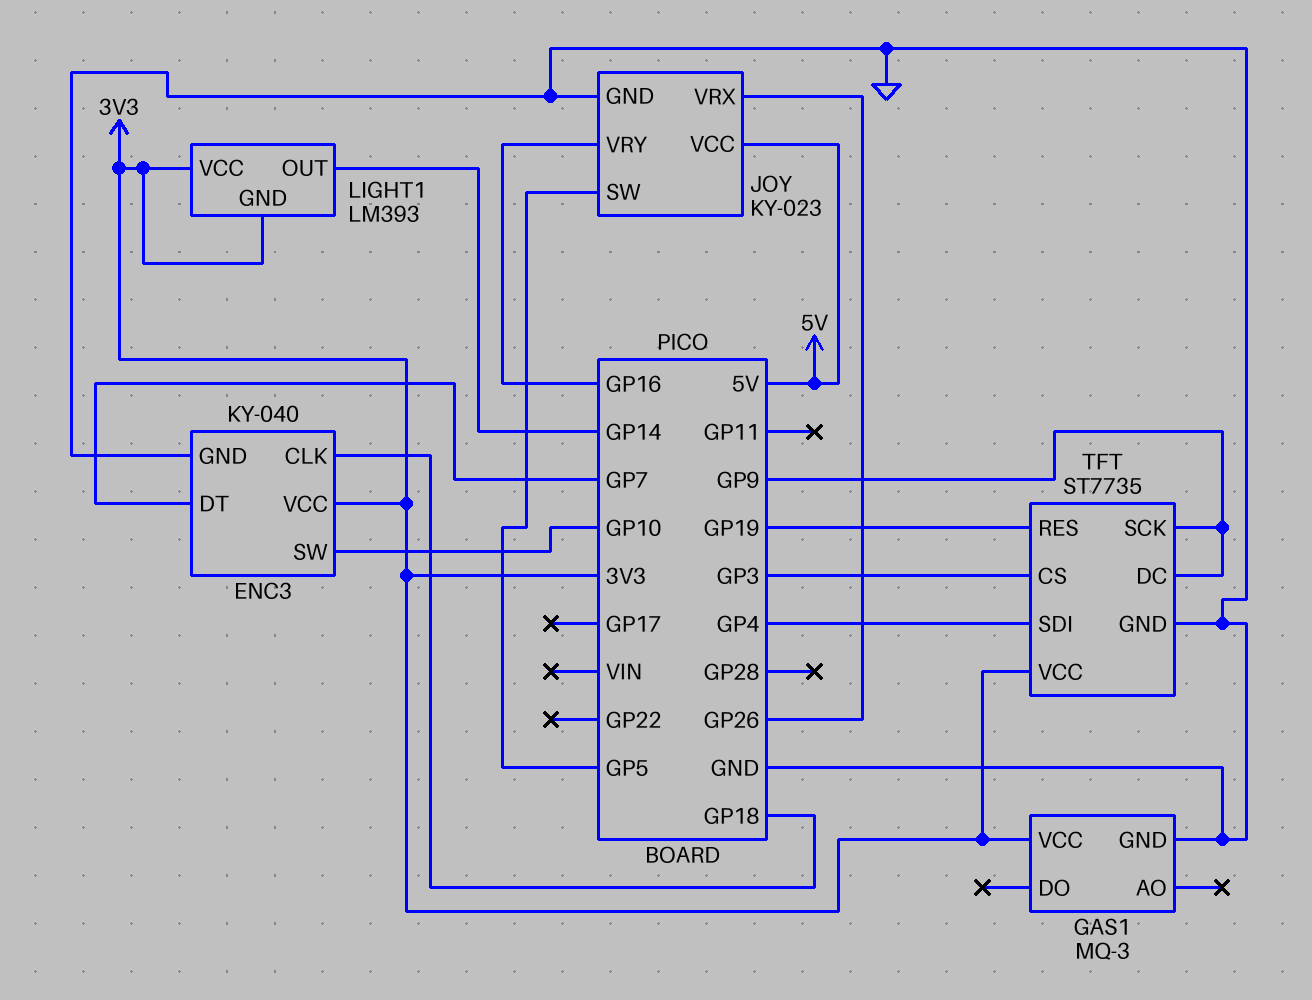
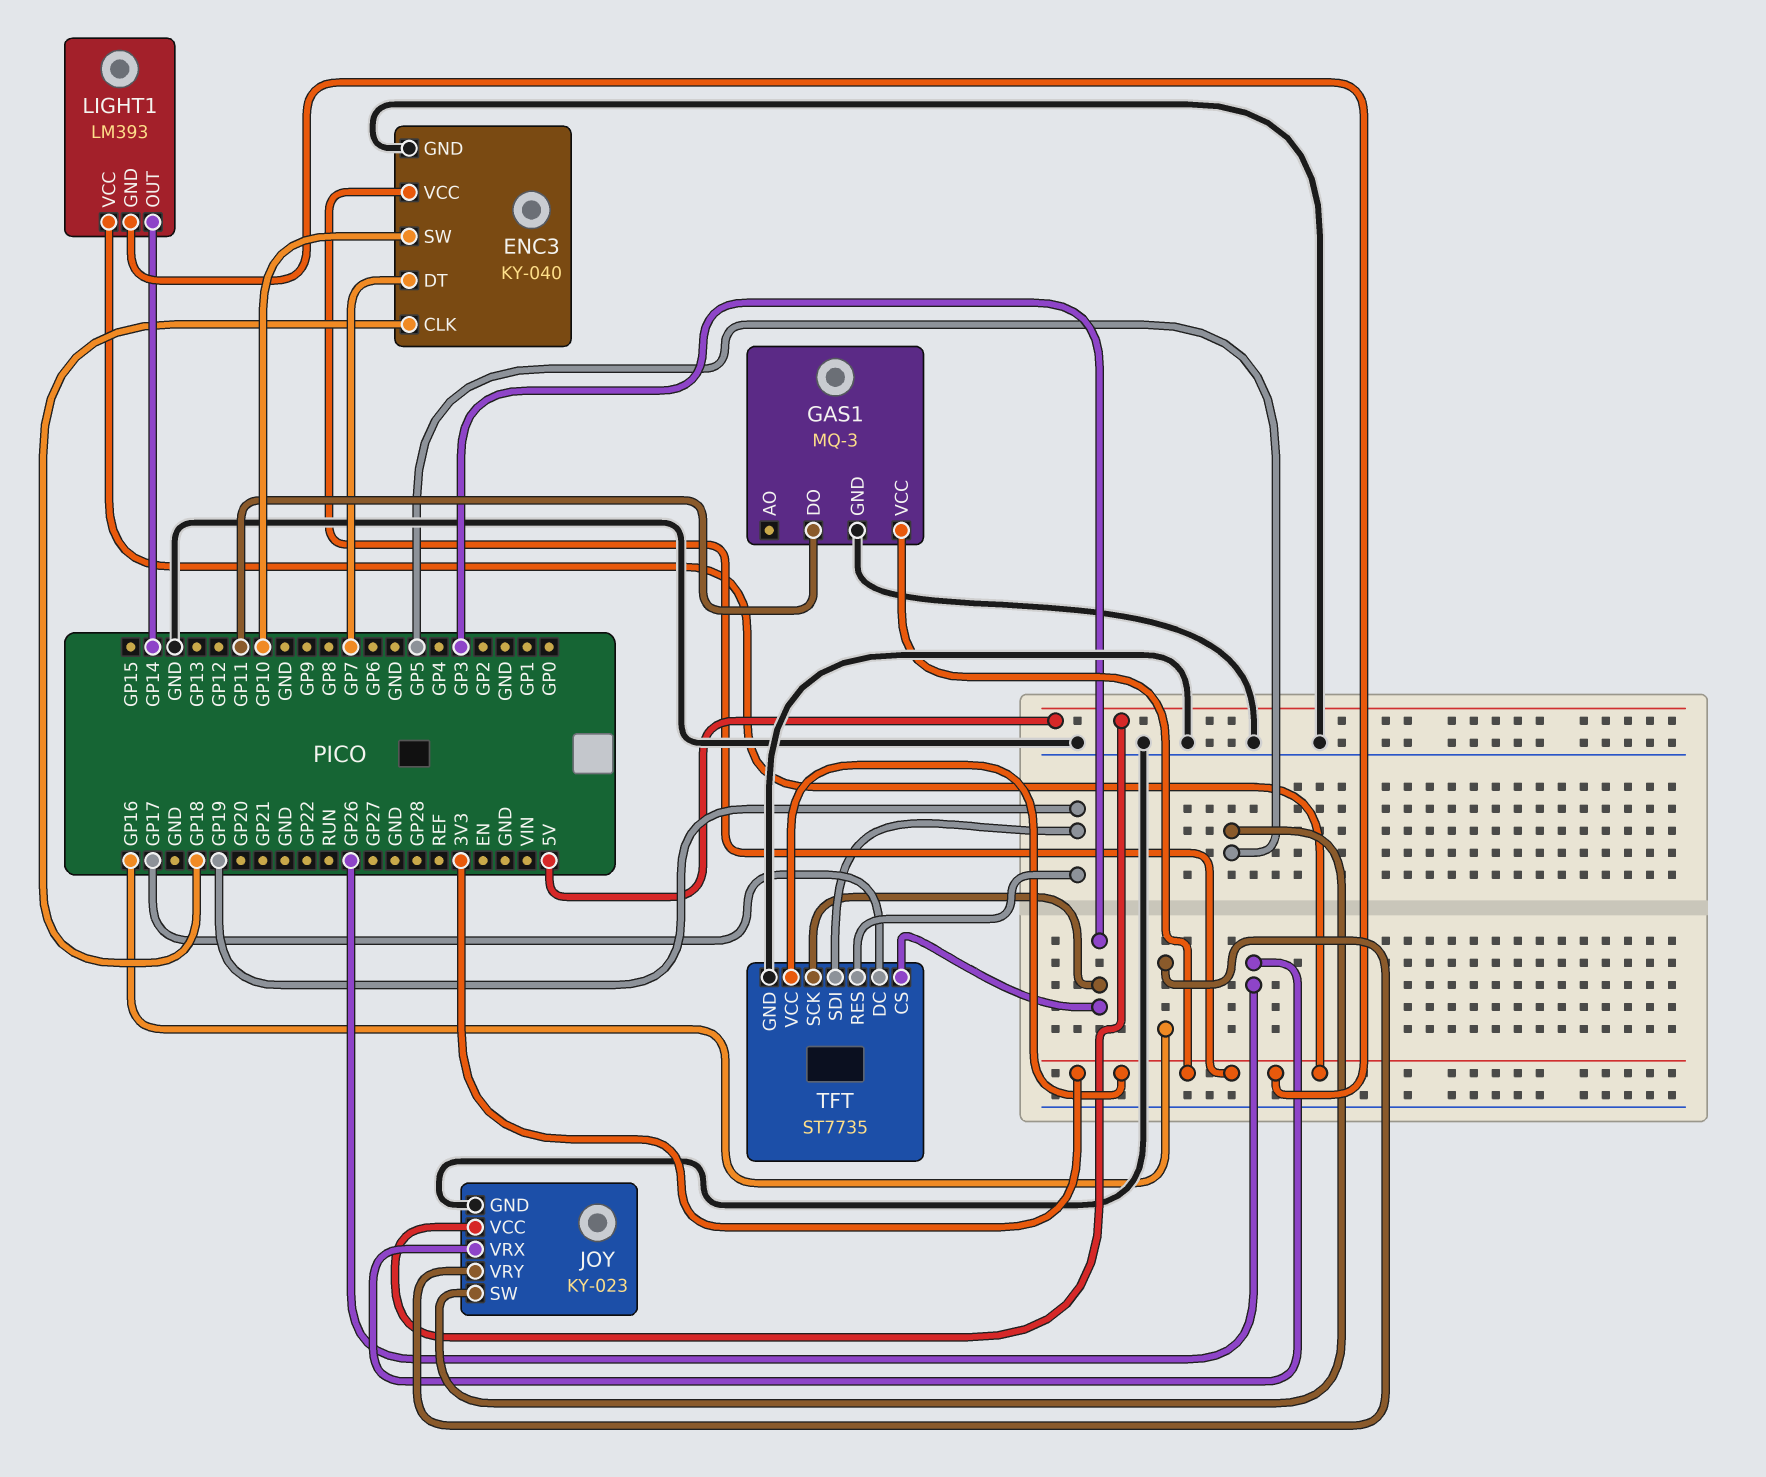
GAS1 pin DO: none -> GP11
TFT pin DC: GP9 -> GP17
TFT pin SCK: GP9 -> GP3
TFT pin SDI: GP4 -> GP19

